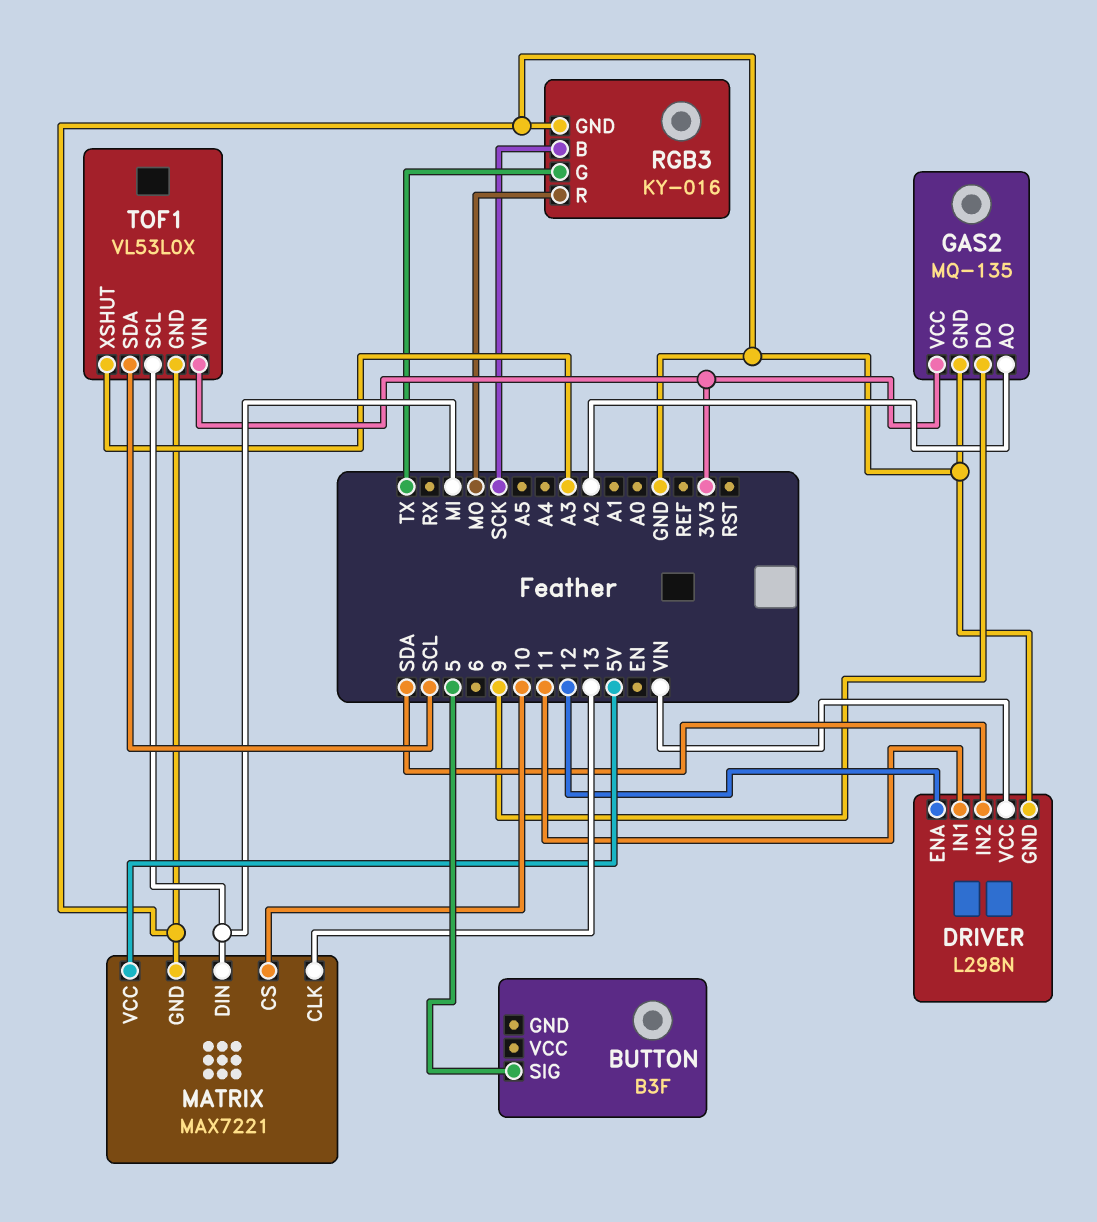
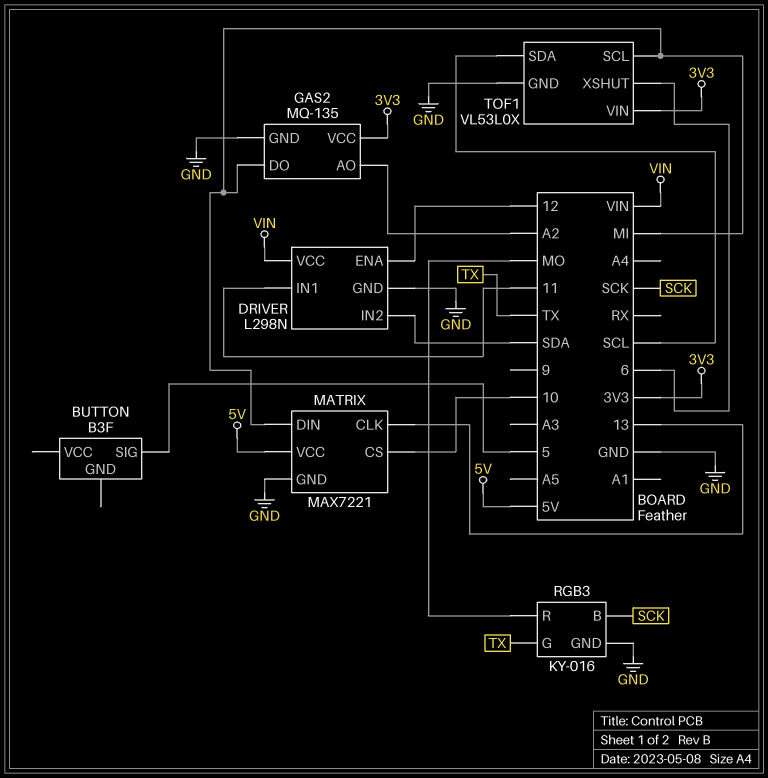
GAS2 pin DO: 9 -> MI
TOF1 pin XSHUT: A3 -> 6

